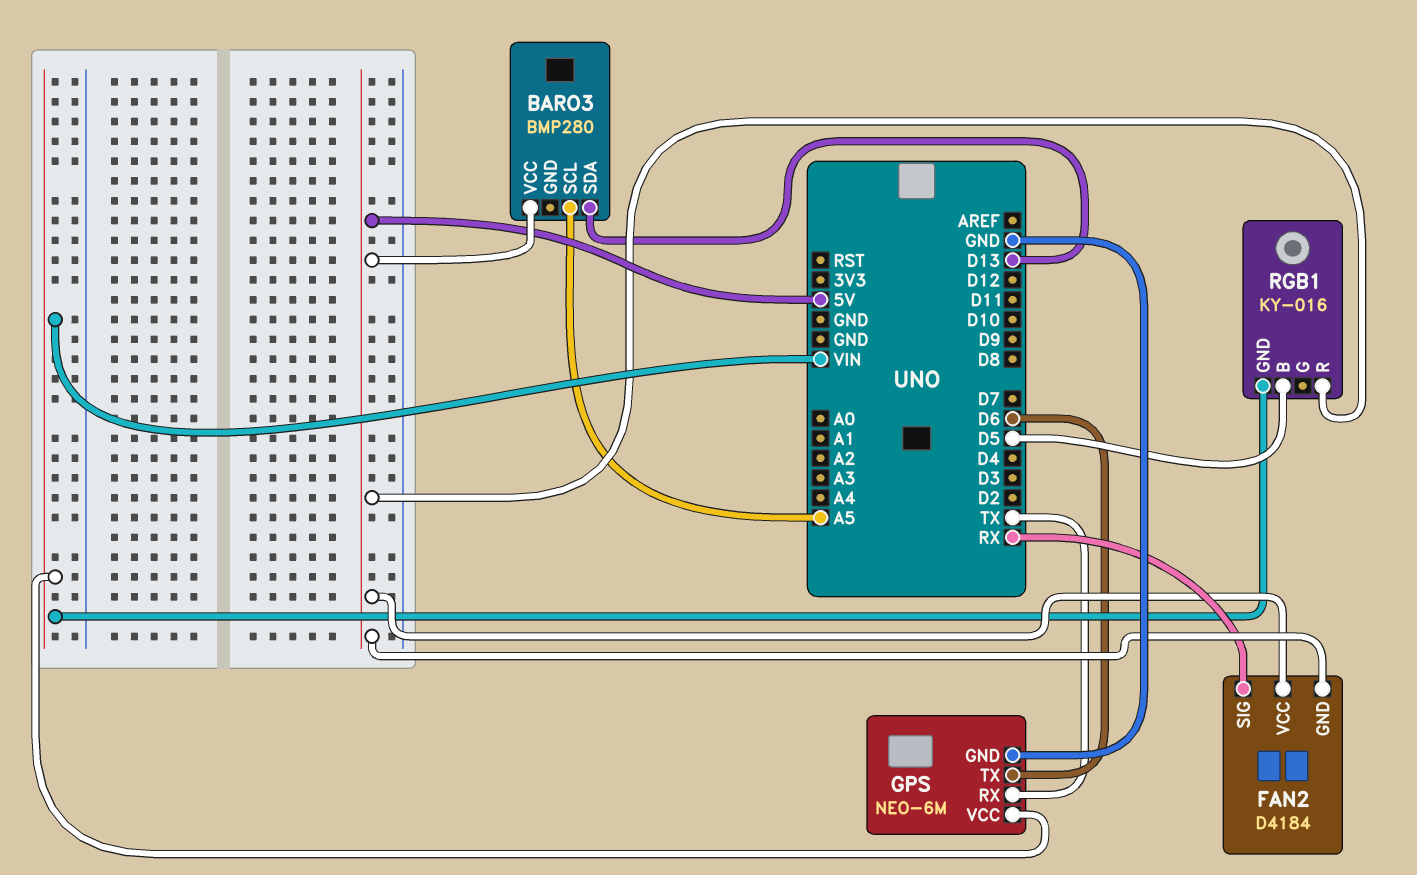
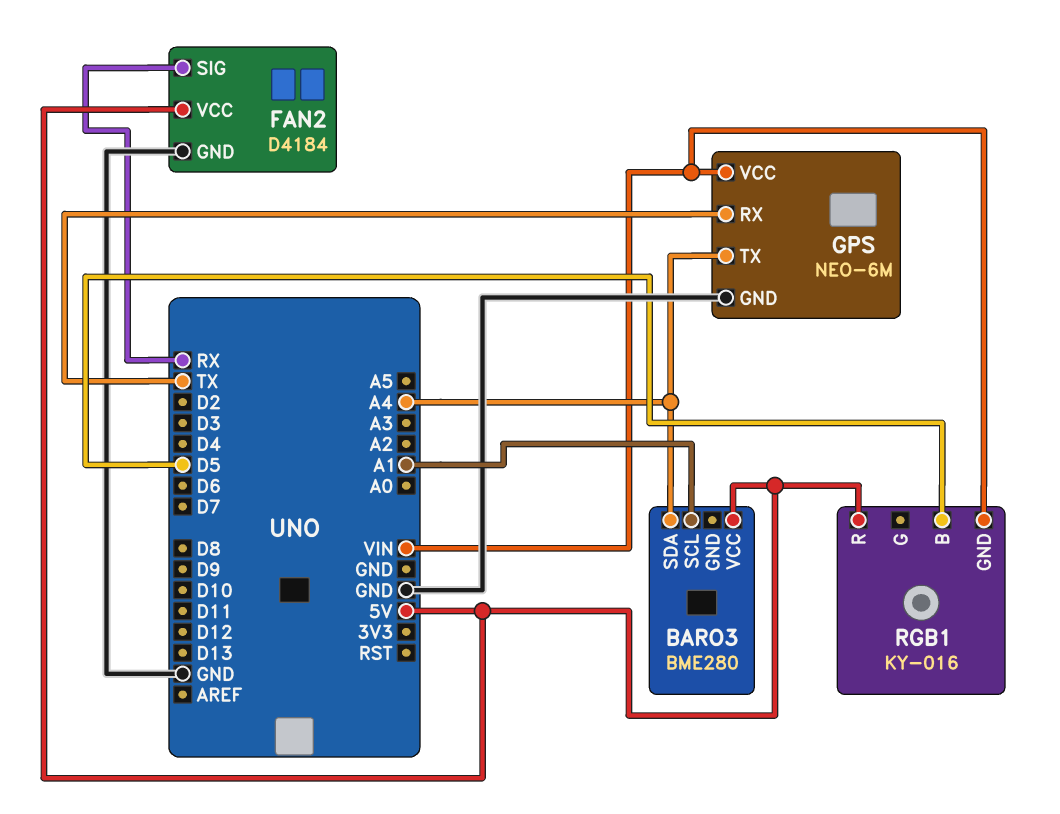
BARO3: BMP280 -> BME280
BARO3 pin SCL: A5 -> A1
BARO3 pin SDA: D13 -> A4
FAN2 pin GND: 5V -> GND
GPS pin TX: D6 -> A4

